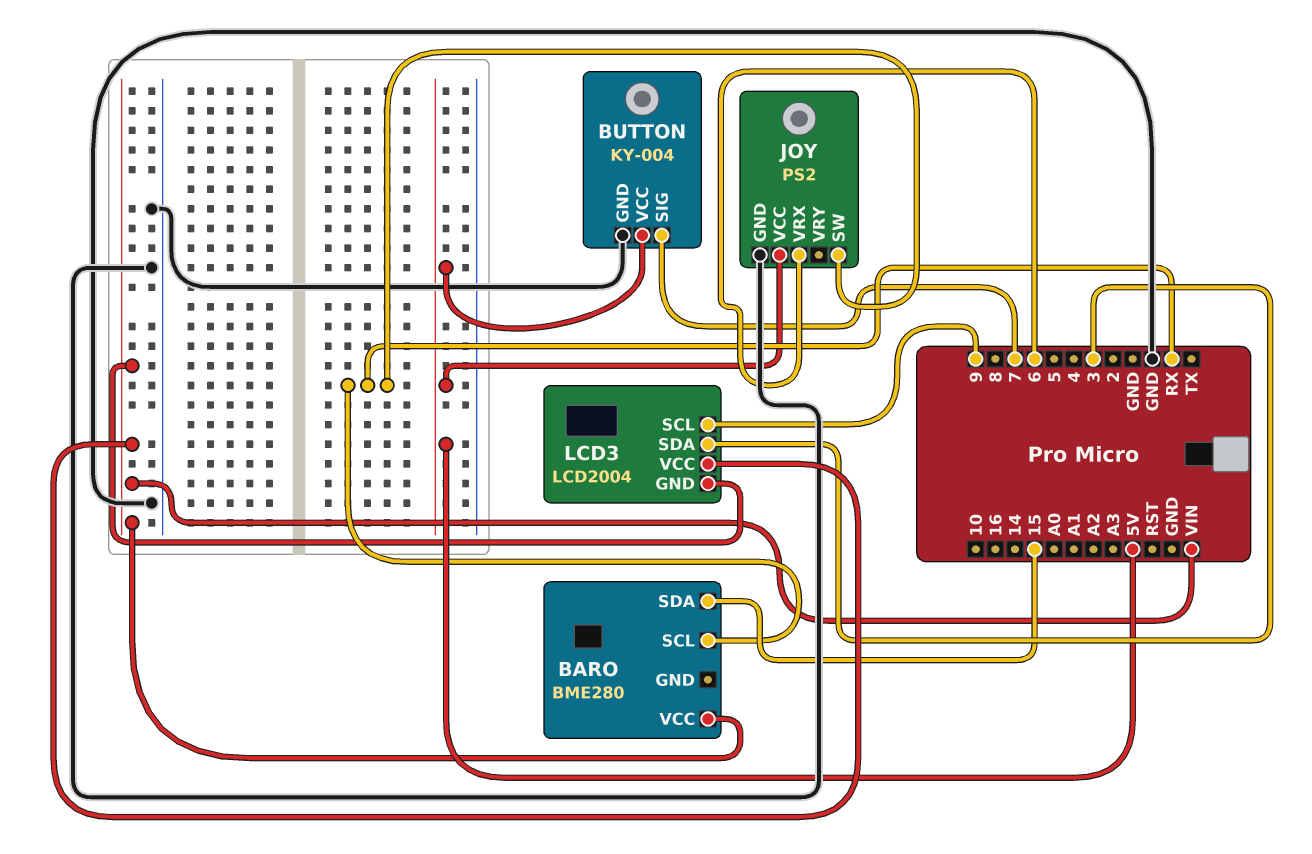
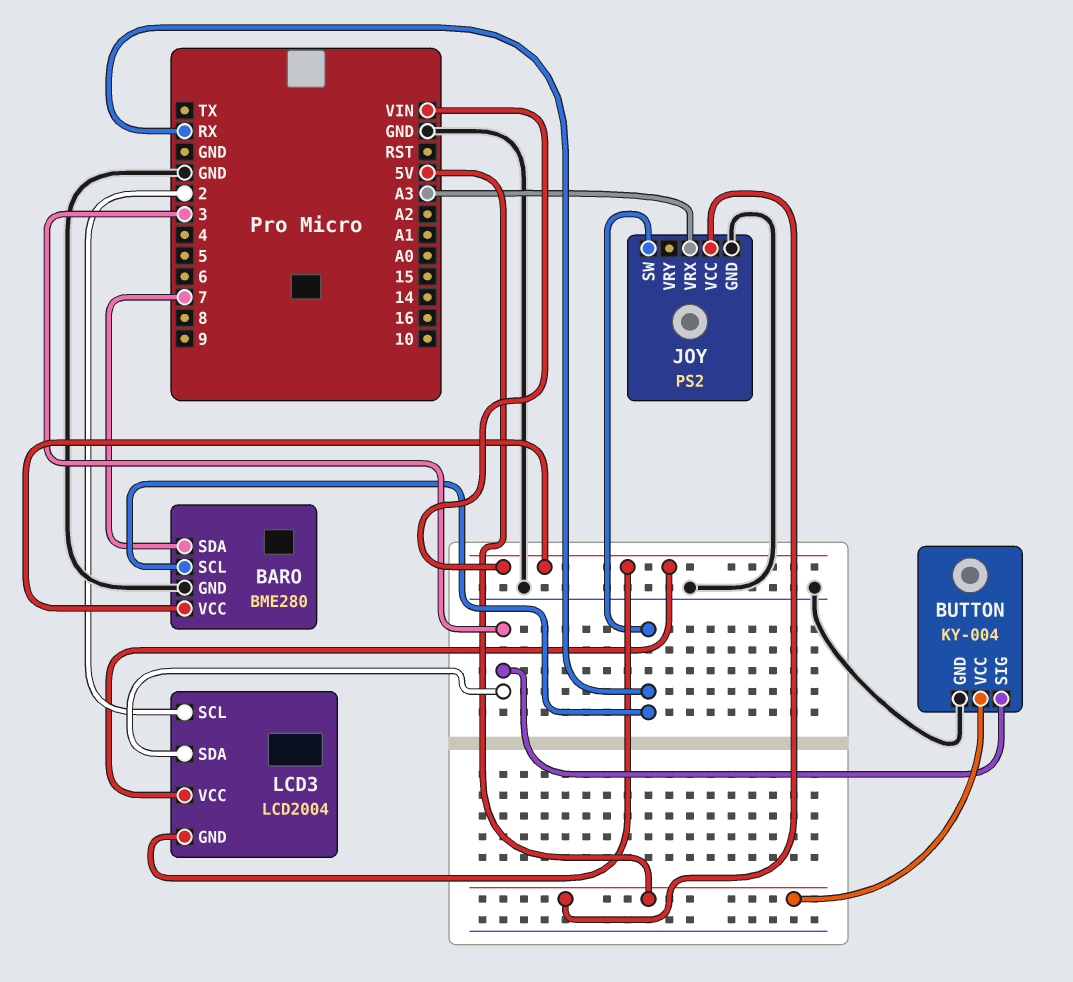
BARO pin GND: none -> GND
BARO pin SDA: 15 -> 7
BUTTON pin SIG: 7 -> 3
JOY pin VRX: 6 -> A3
LCD3 pin SCL: 9 -> 2

